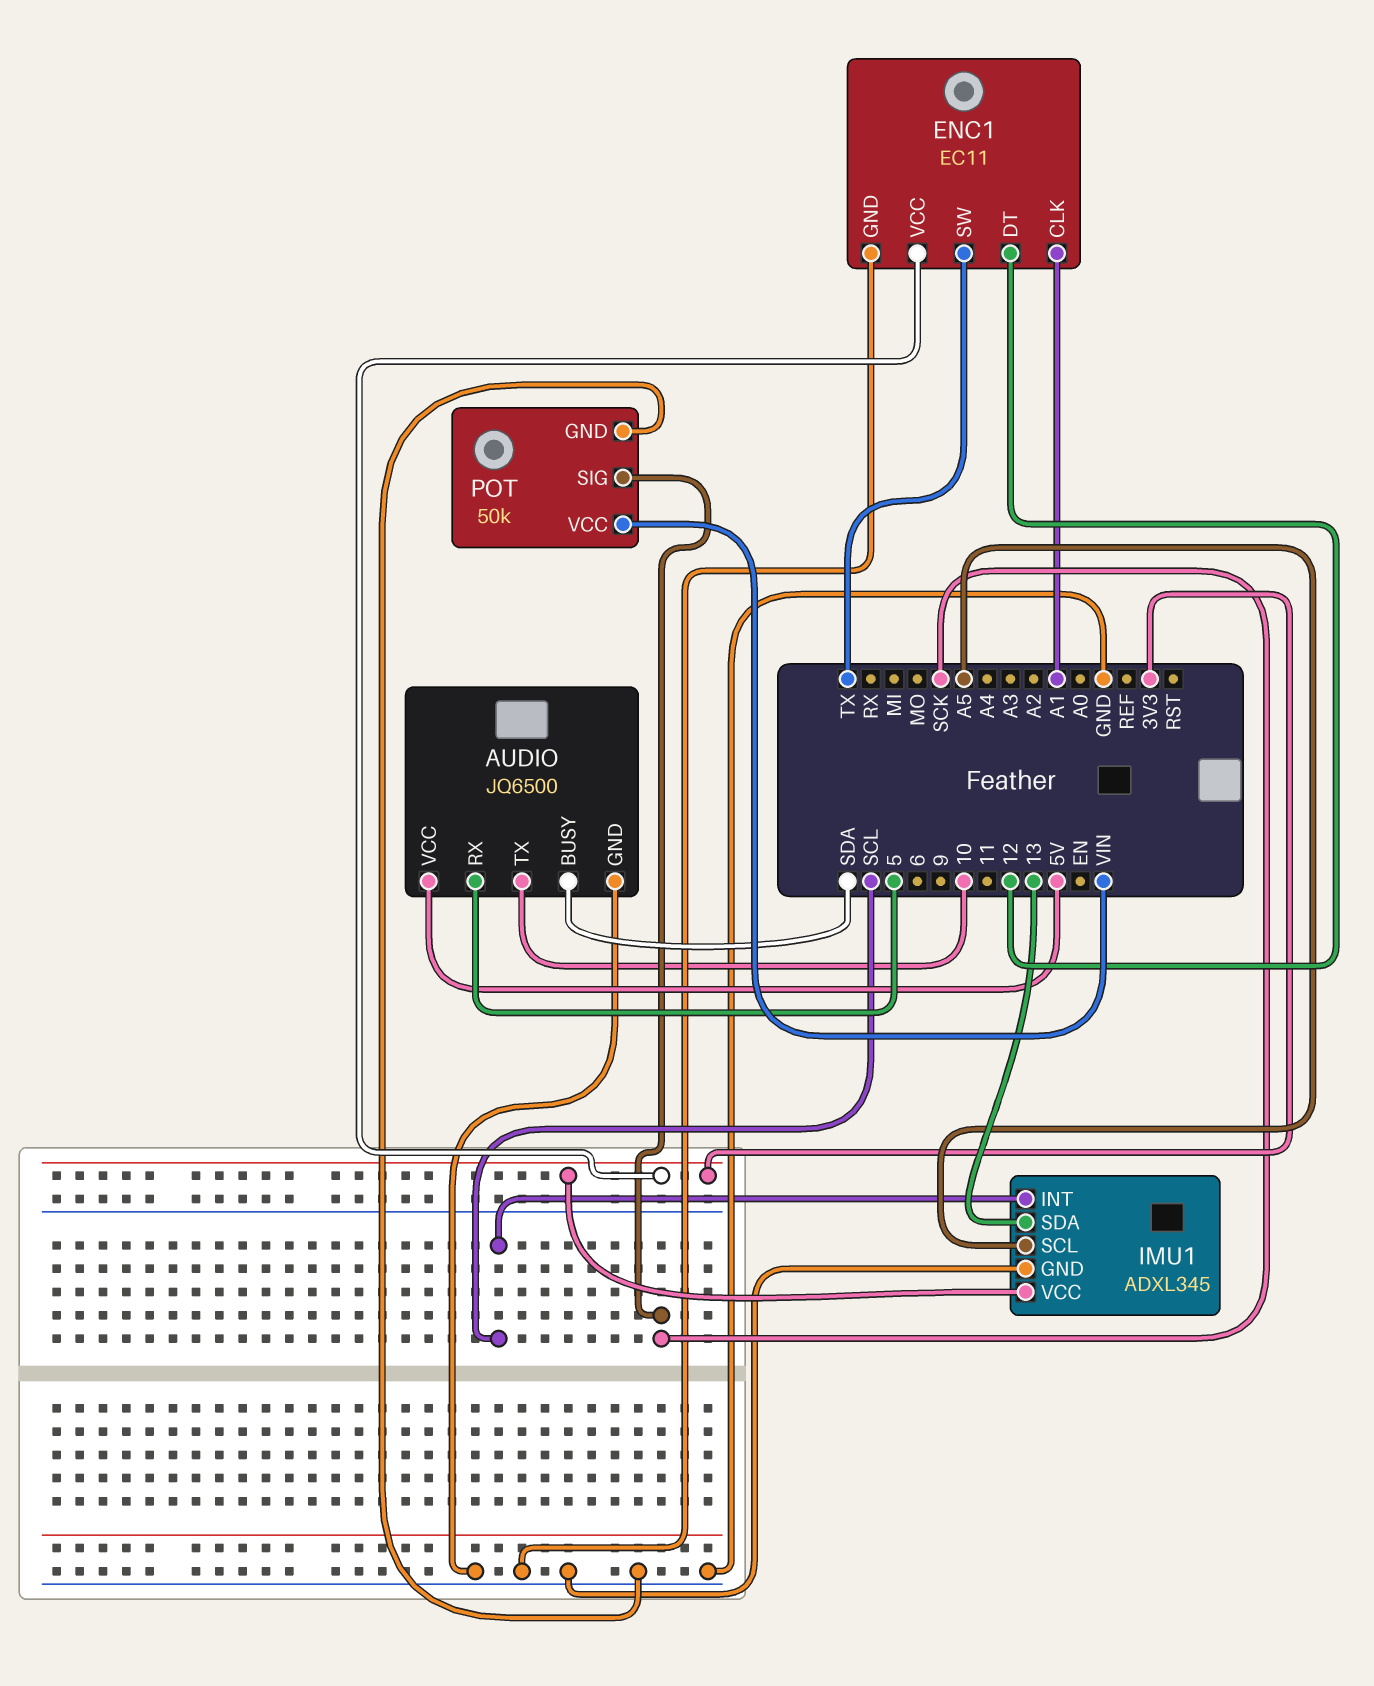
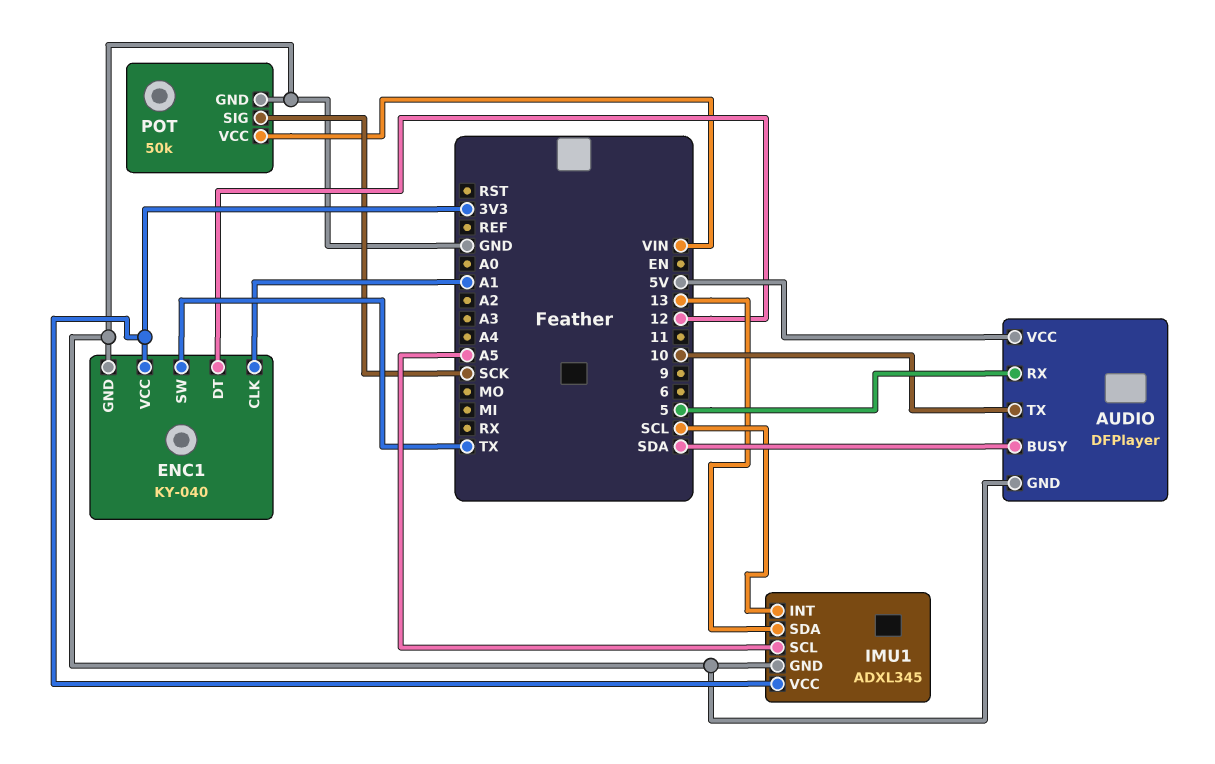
AUDIO: JQ6500 -> DFPlayer
ENC1: EC11 -> KY-040

